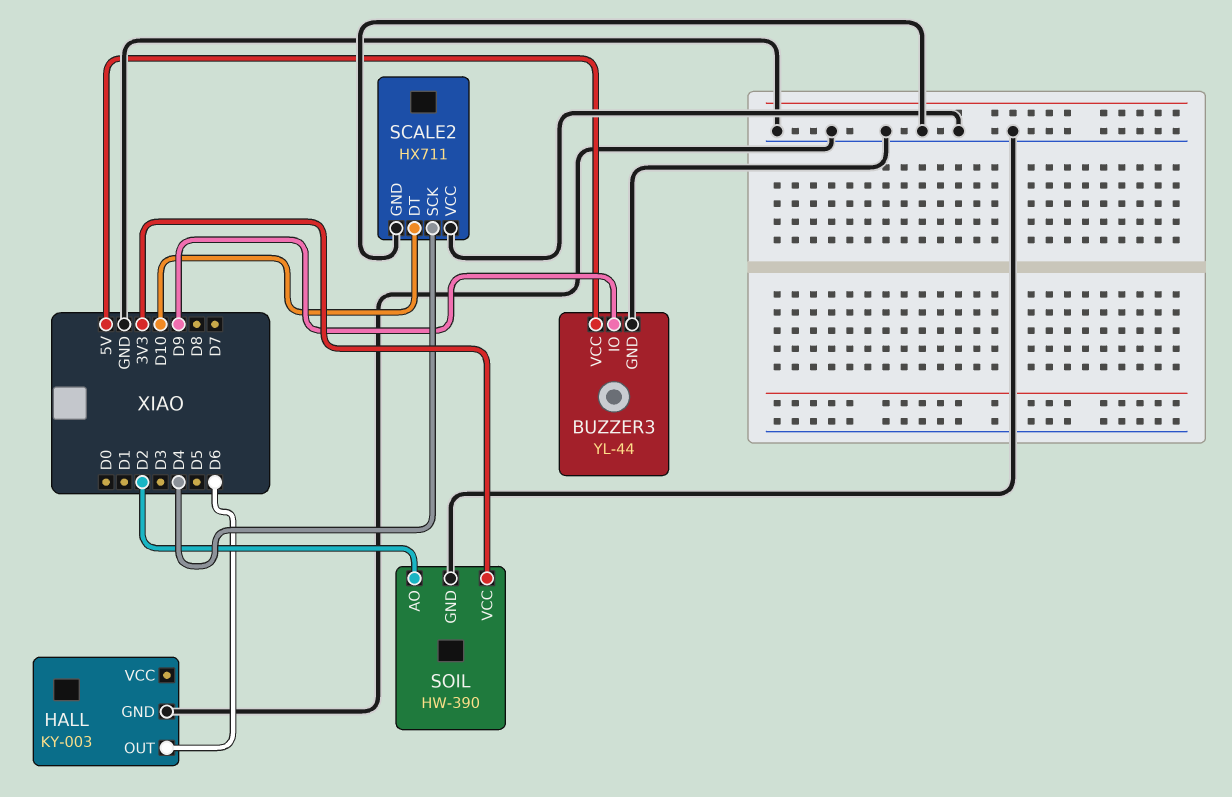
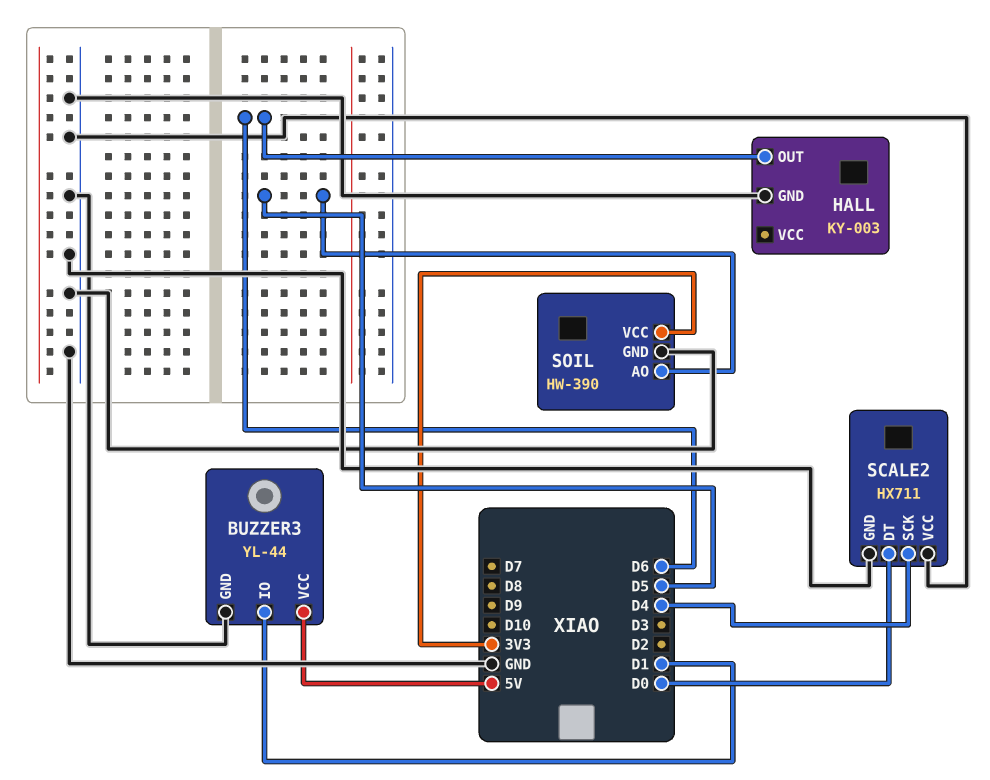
BUZZER3 pin IO: D9 -> D1
SCALE2 pin DT: D10 -> D0
SOIL pin AO: D2 -> D5

